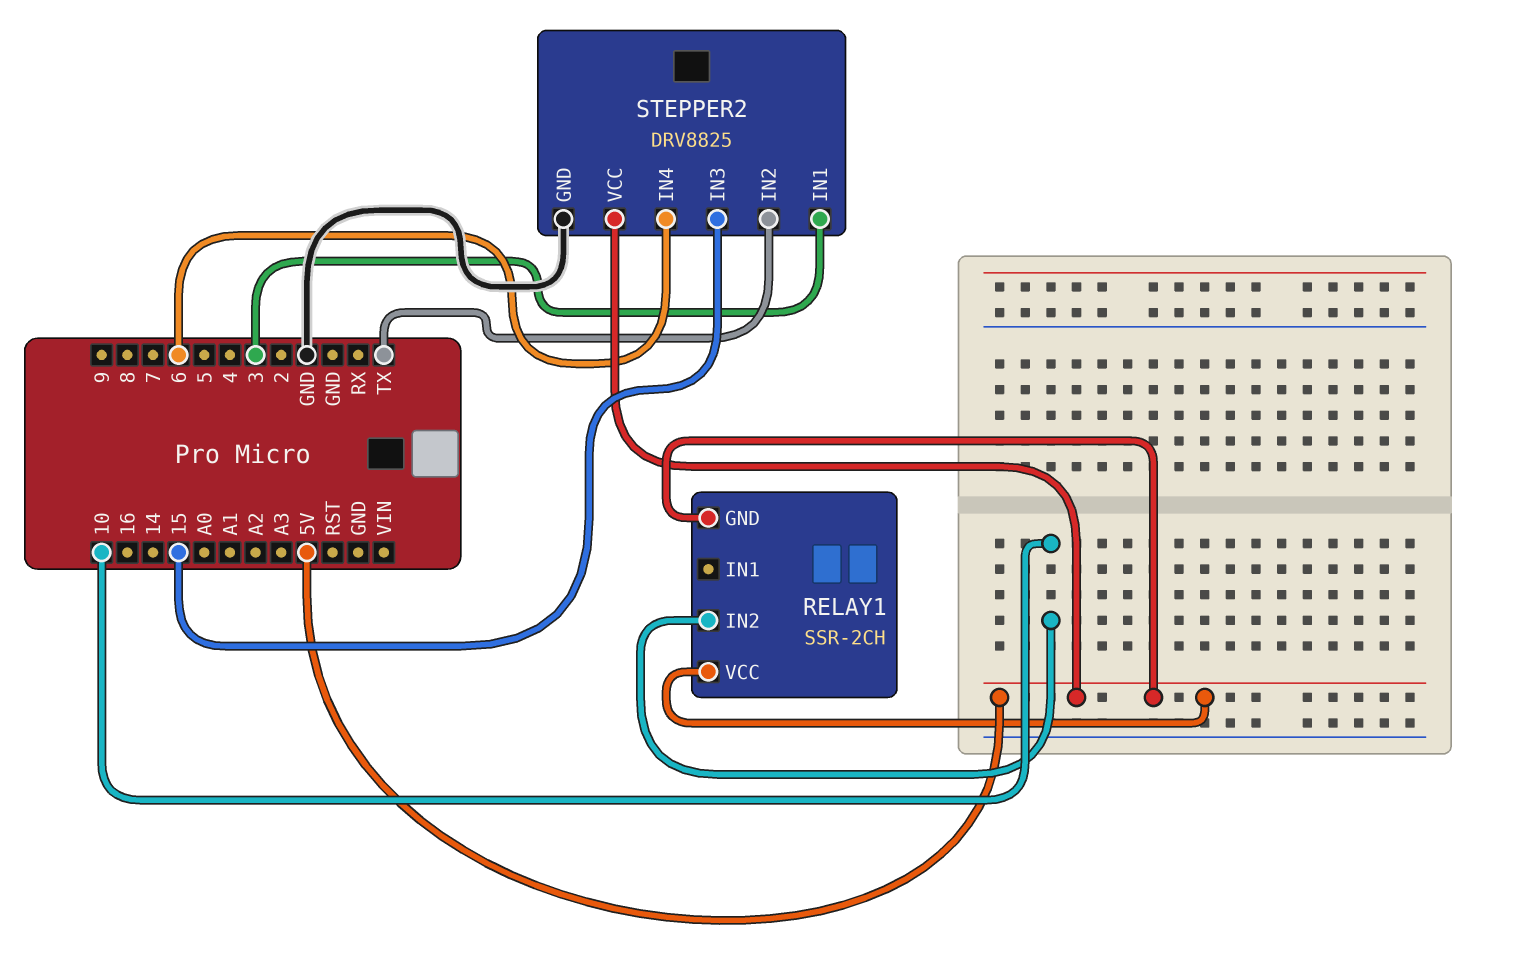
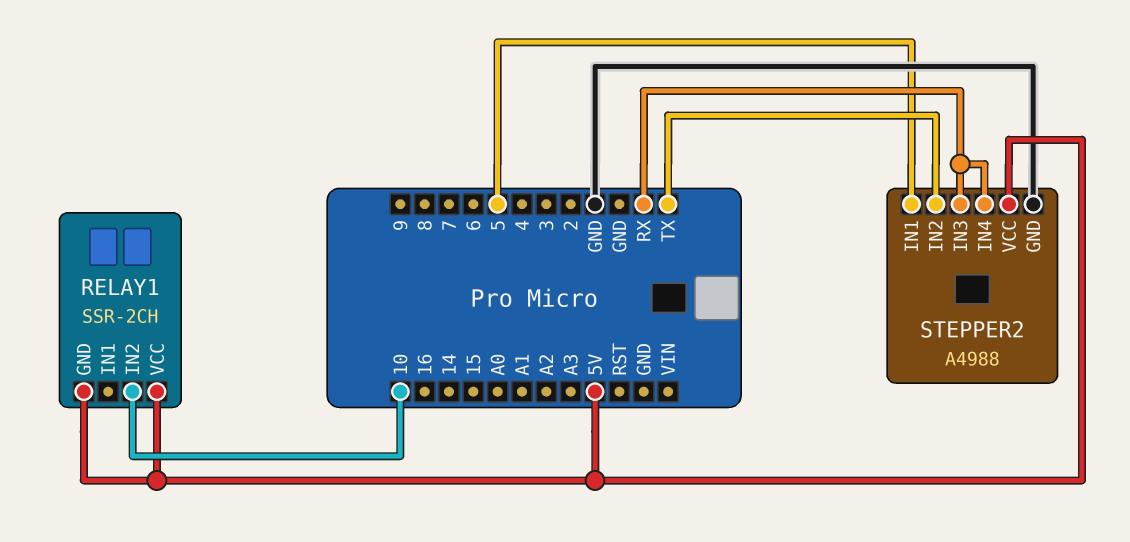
STEPPER2: DRV8825 -> A4988
STEPPER2 pin IN1: 3 -> 5
STEPPER2 pin IN3: 15 -> RX
STEPPER2 pin IN4: 6 -> RX

